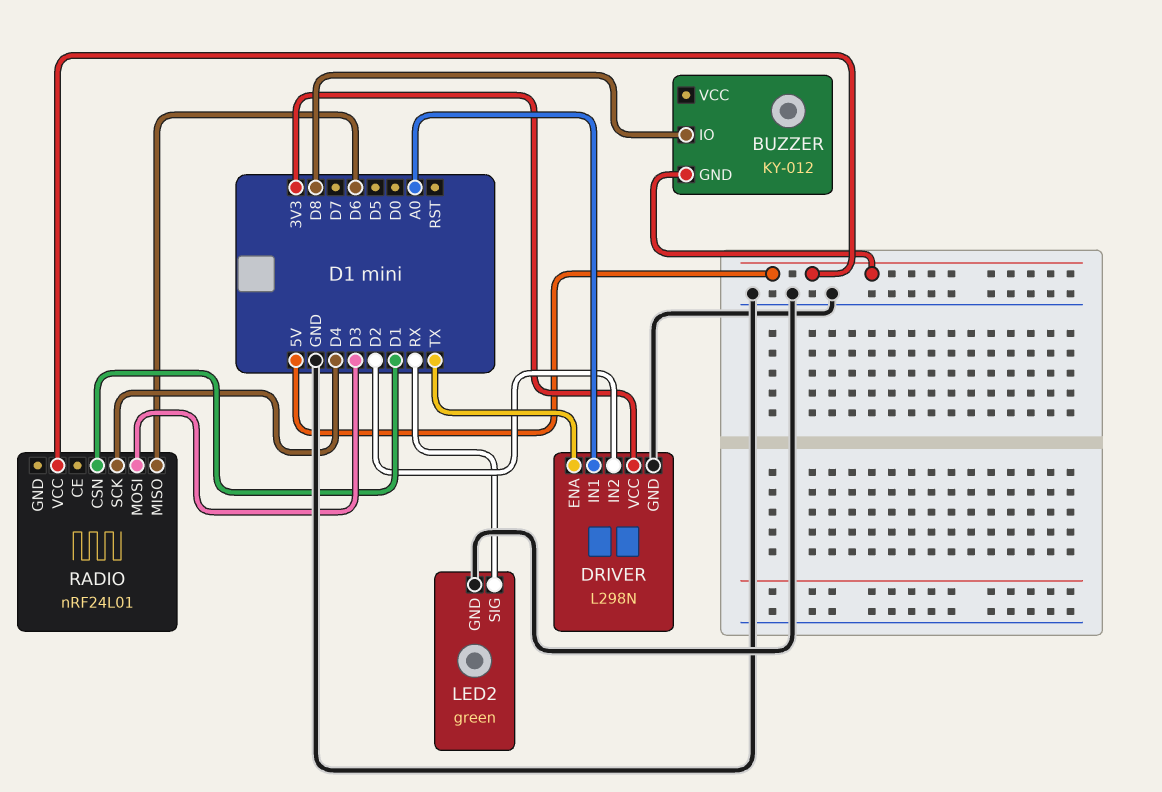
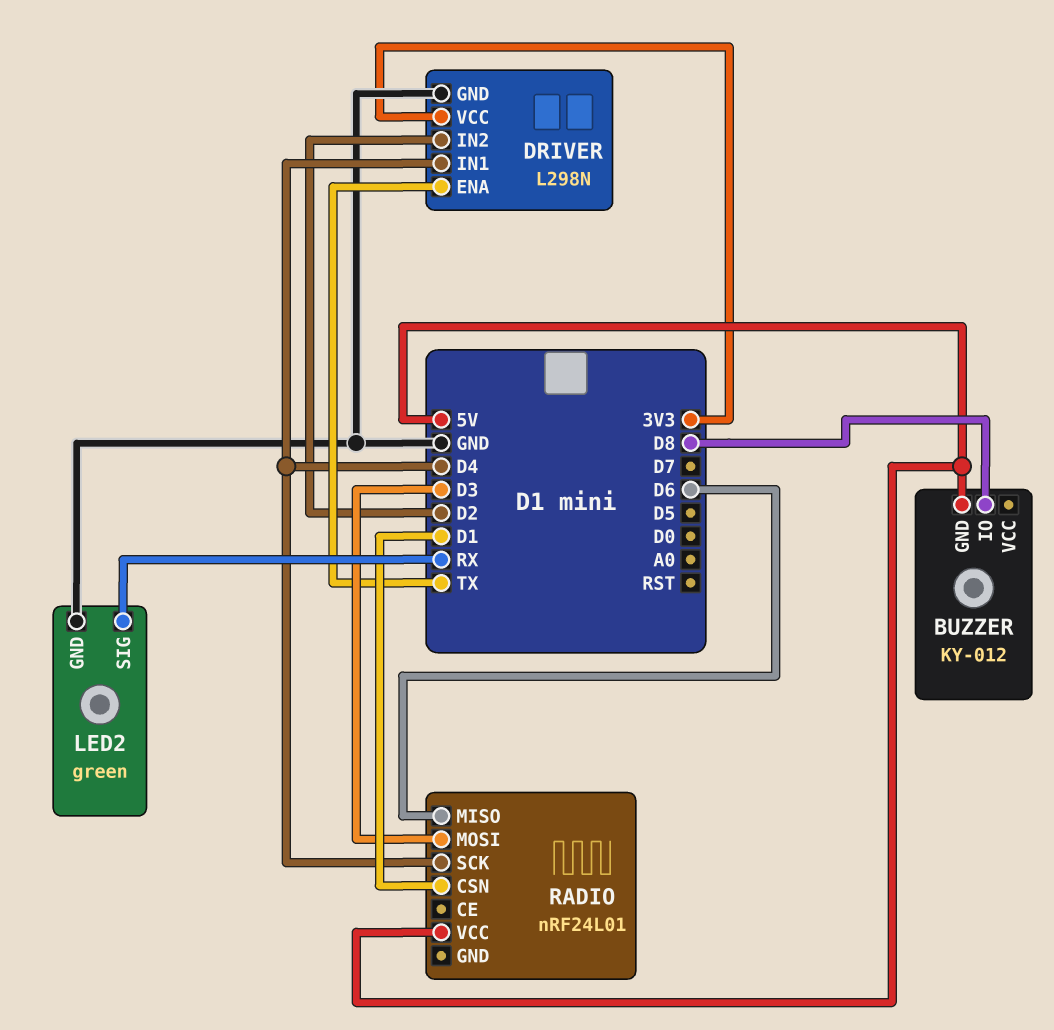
DRIVER pin IN1: A0 -> D4

